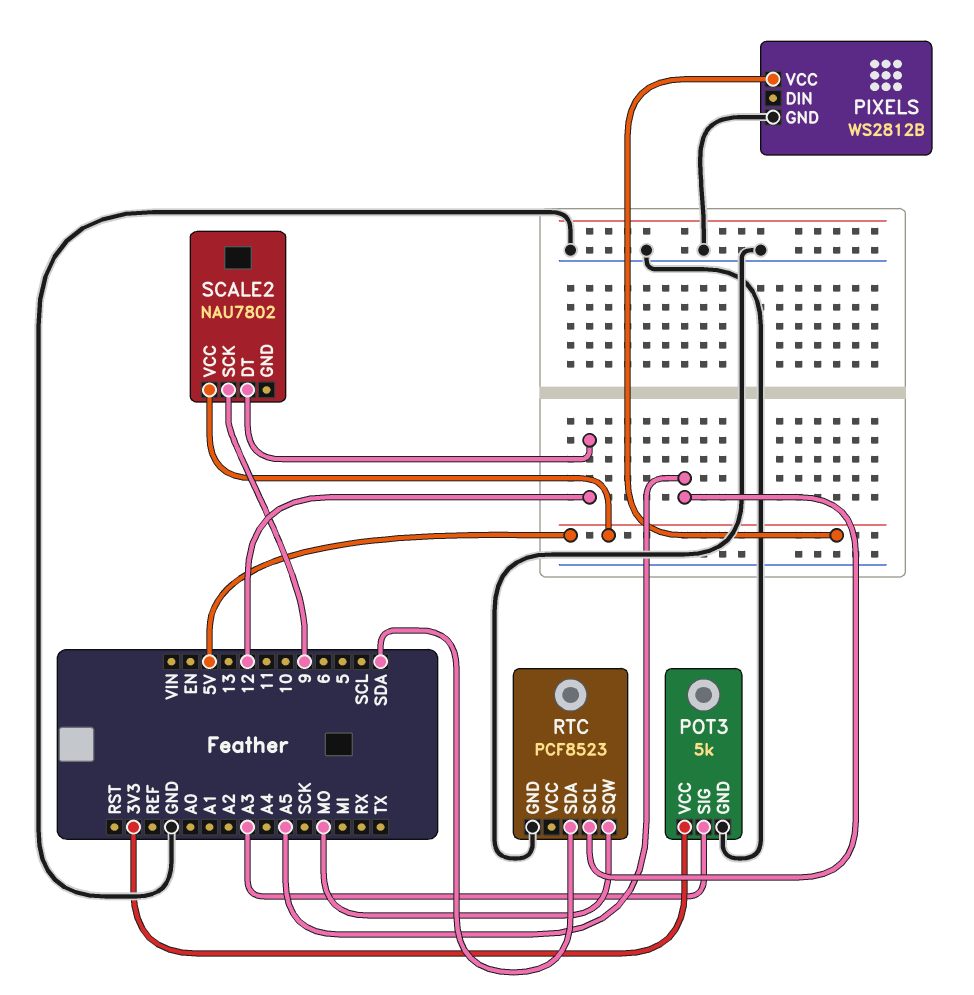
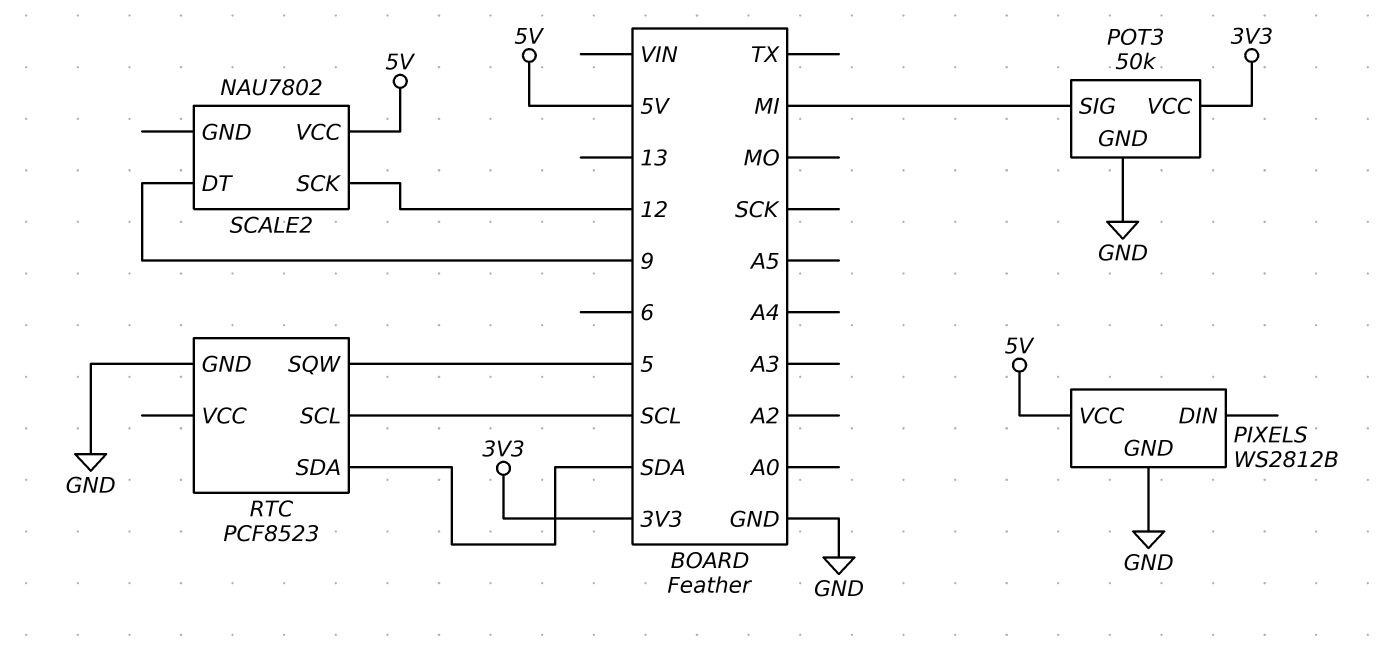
POT3: 5k -> 50k
POT3 pin SIG: A3 -> MI
RTC pin SCL: A5 -> SCL
RTC pin SQW: MO -> 5
SCALE2 pin DT: 12 -> 9
SCALE2 pin SCK: 9 -> 12

